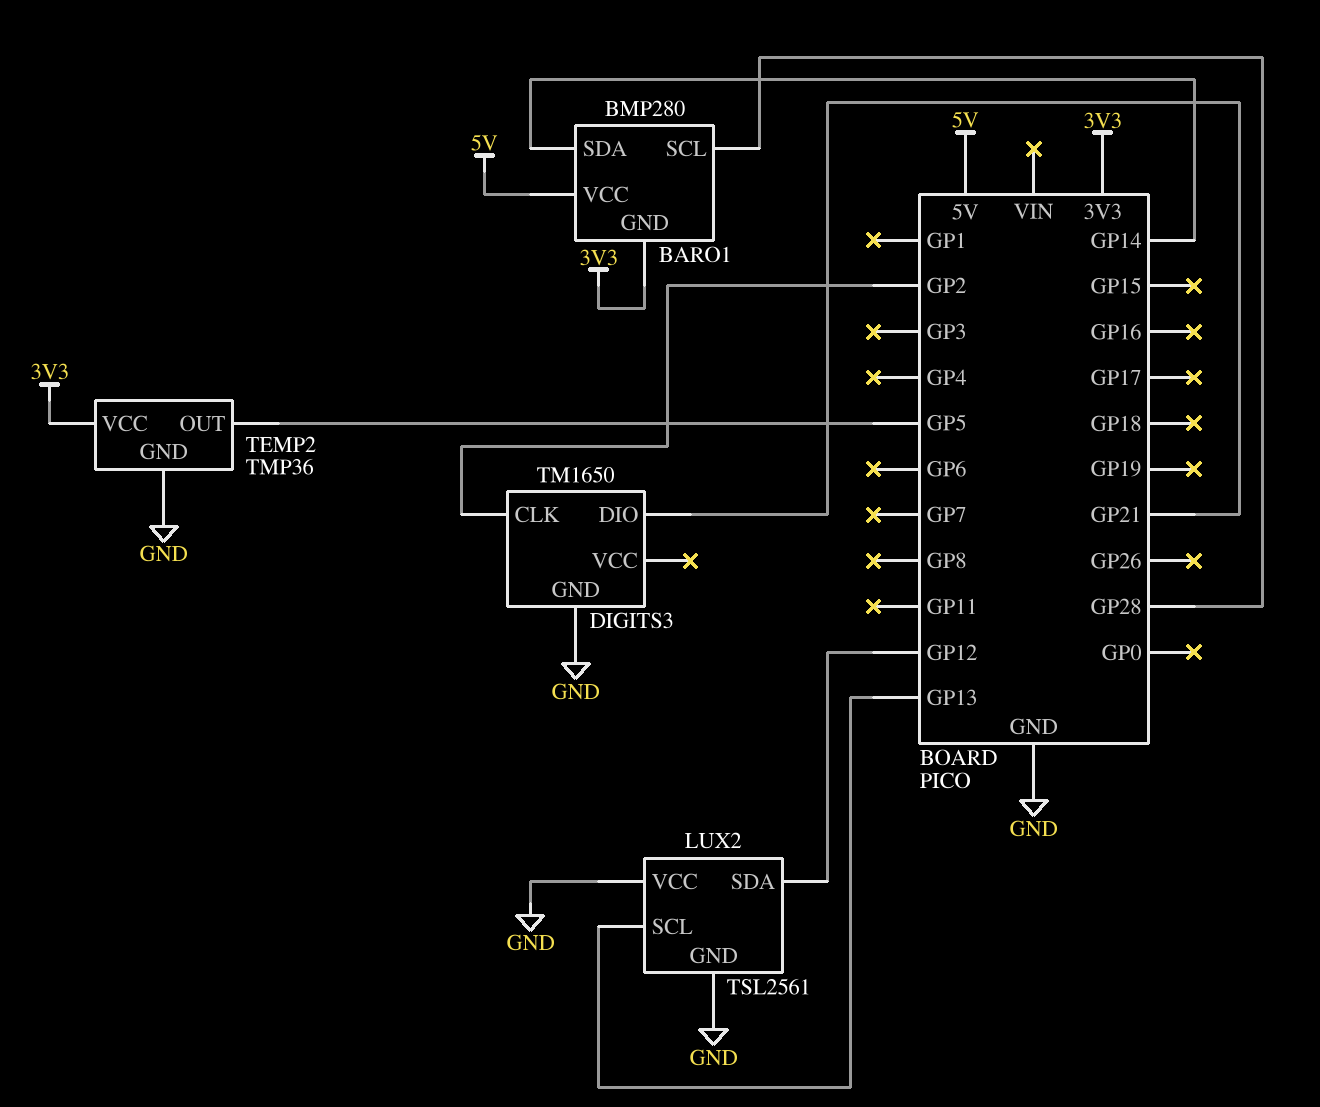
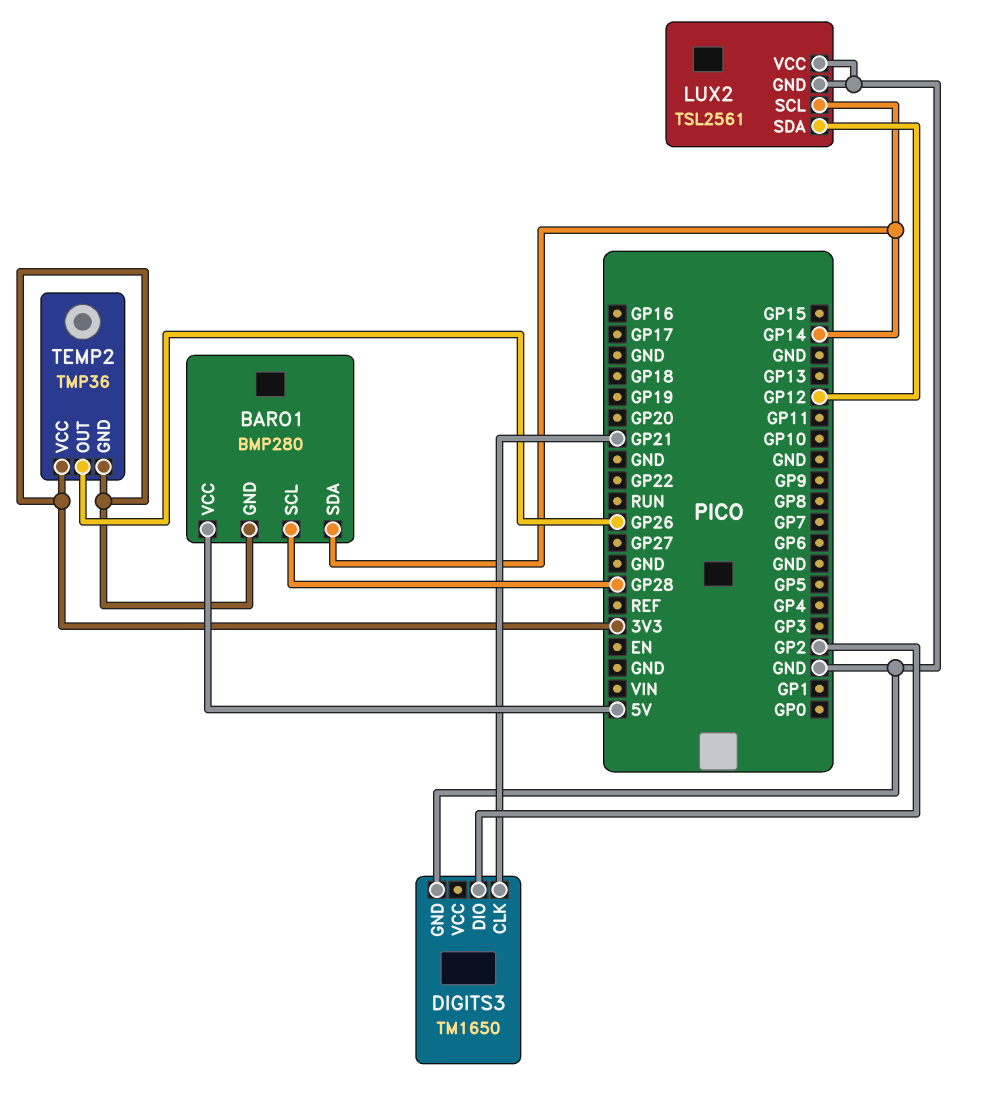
DIGITS3 pin CLK: GP2 -> GP21
DIGITS3 pin DIO: GP21 -> GP2
LUX2 pin SCL: GP13 -> GP14
TEMP2 pin GND: GND -> 3V3
TEMP2 pin OUT: GP5 -> GP26

